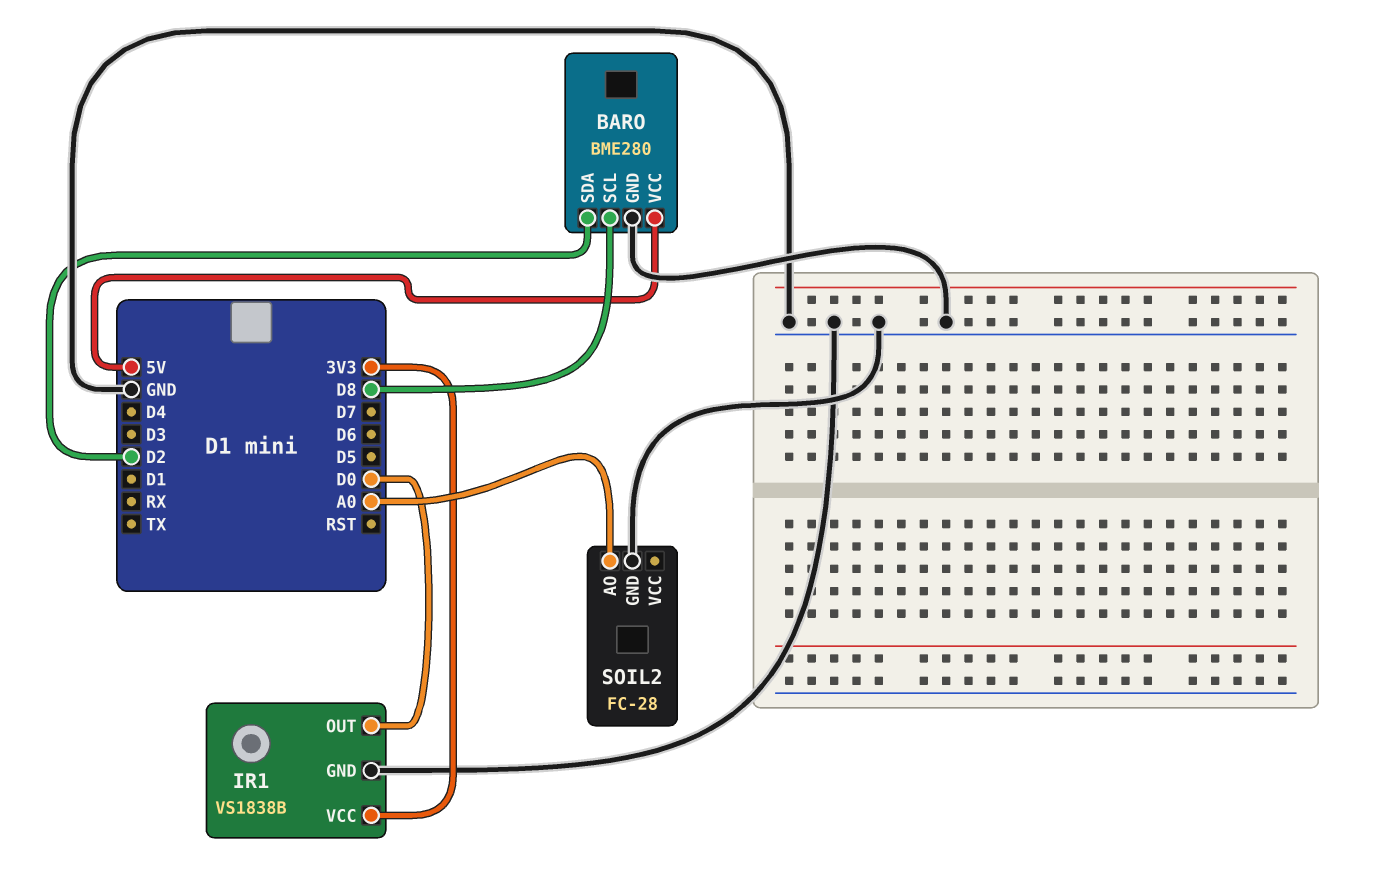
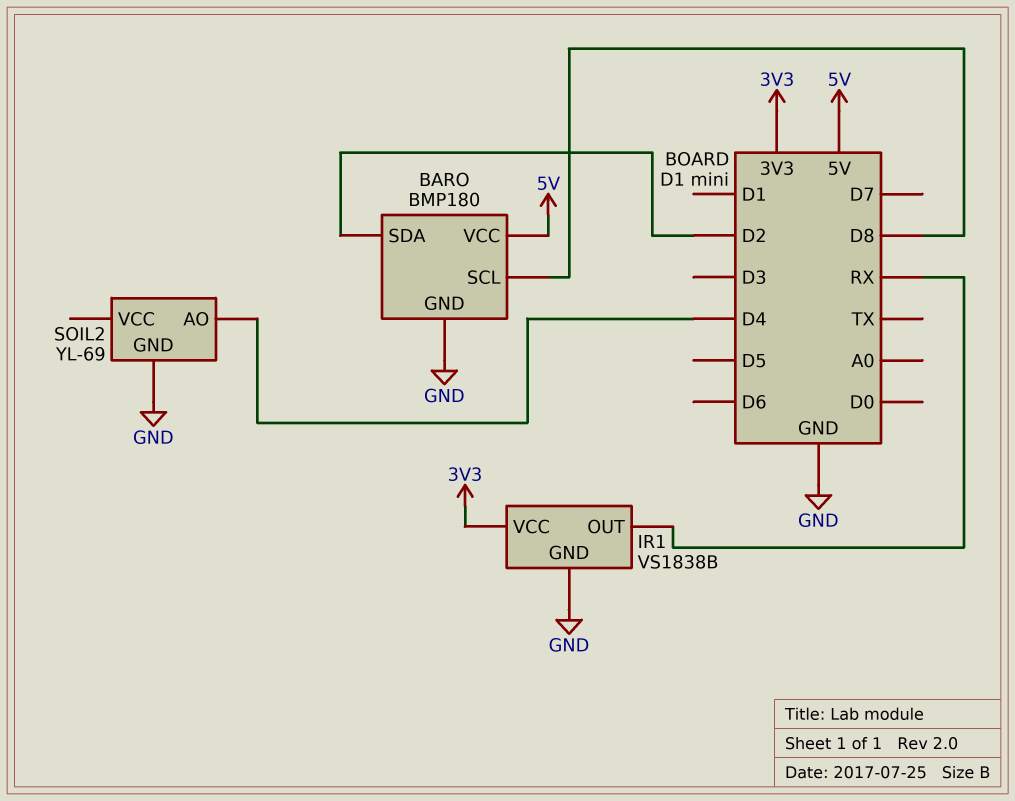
BARO: BME280 -> BMP180
IR1 pin OUT: D0 -> RX
SOIL2: FC-28 -> YL-69
SOIL2 pin AO: A0 -> D4

